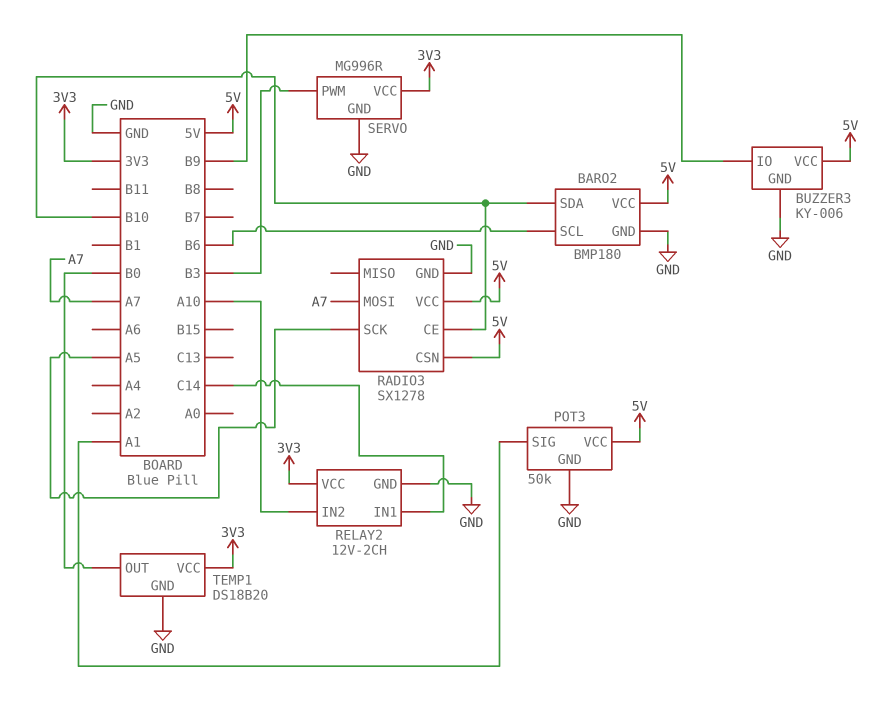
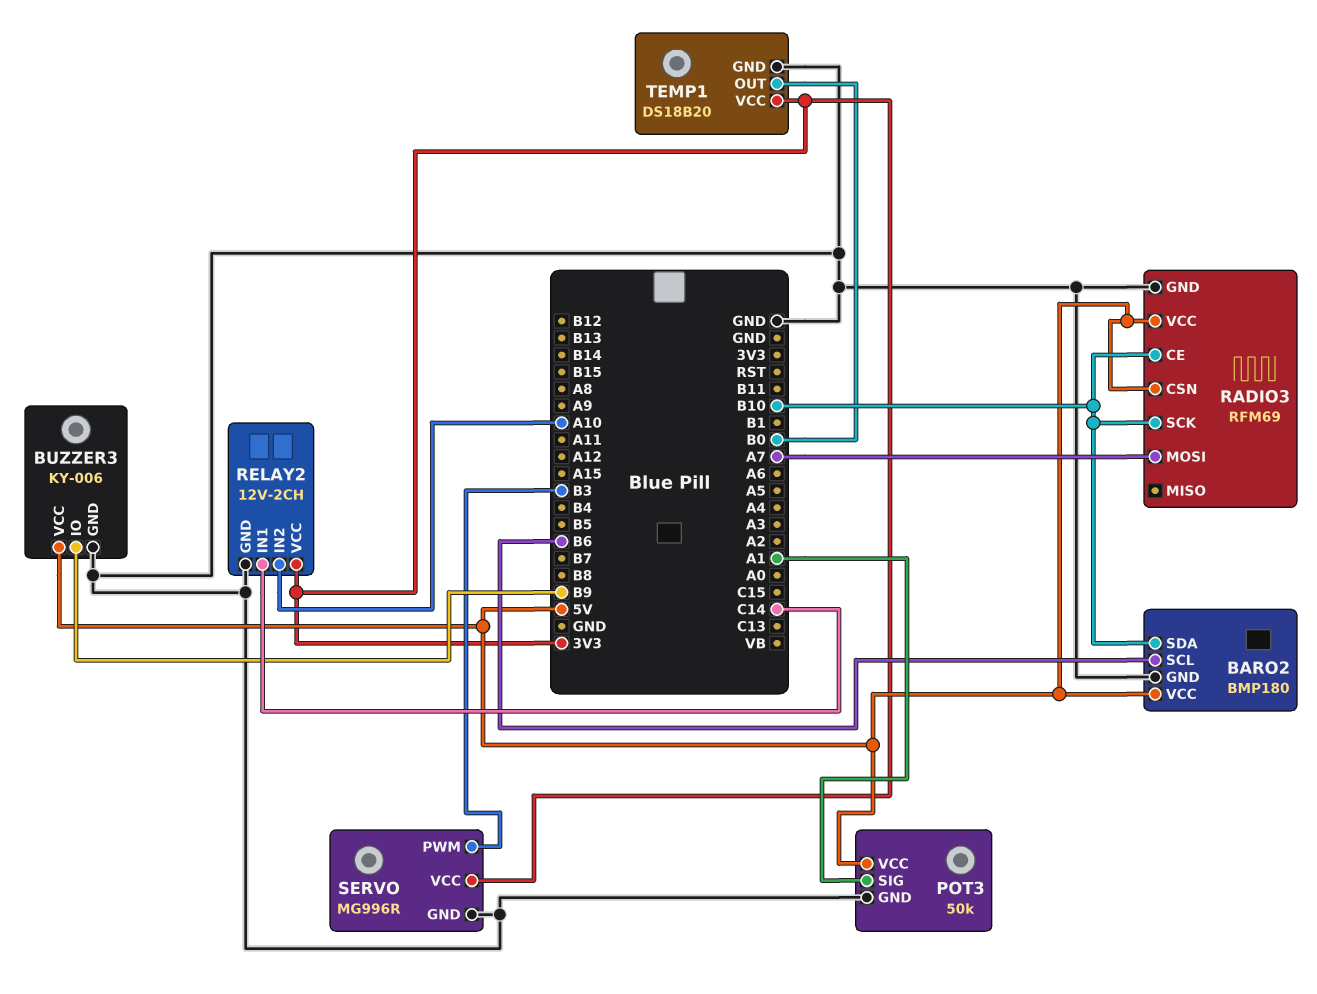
RADIO3: SX1278 -> RFM69
RADIO3 pin SCK: A5 -> B10

